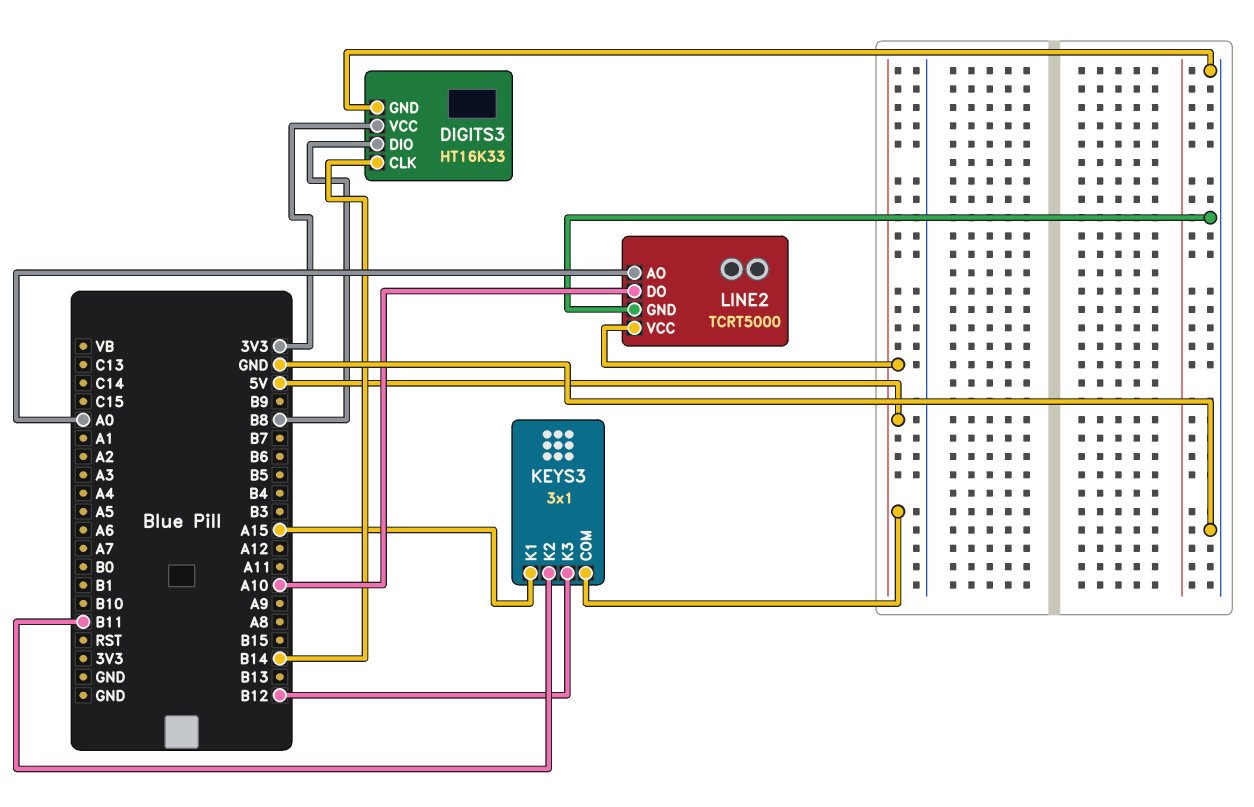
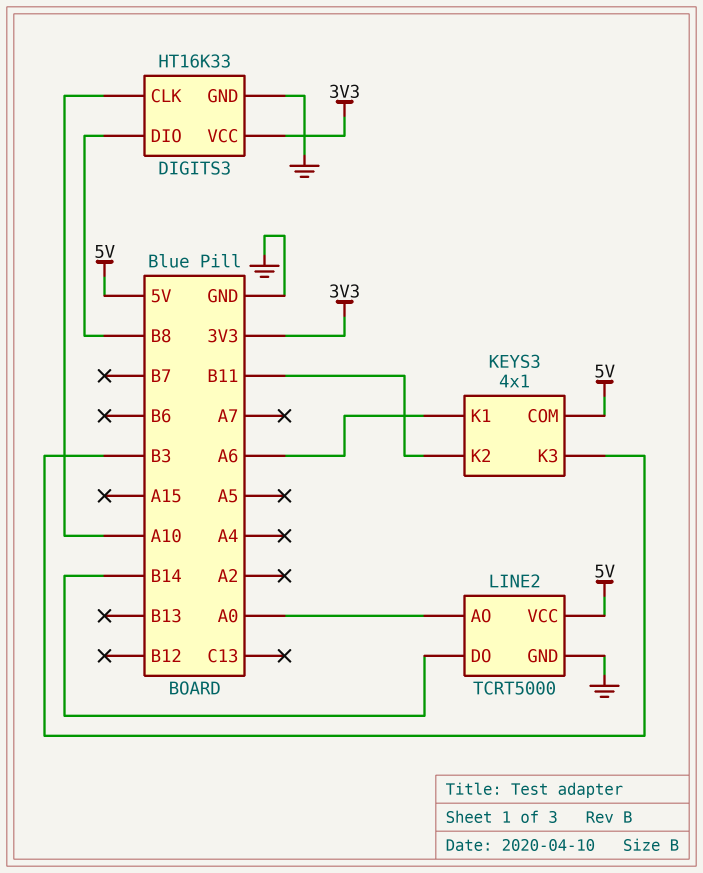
DIGITS3 pin CLK: B14 -> A10
KEYS3: 3x1 -> 4x1
KEYS3 pin K1: A15 -> A6
KEYS3 pin K3: B12 -> B3
LINE2 pin DO: A10 -> B14

